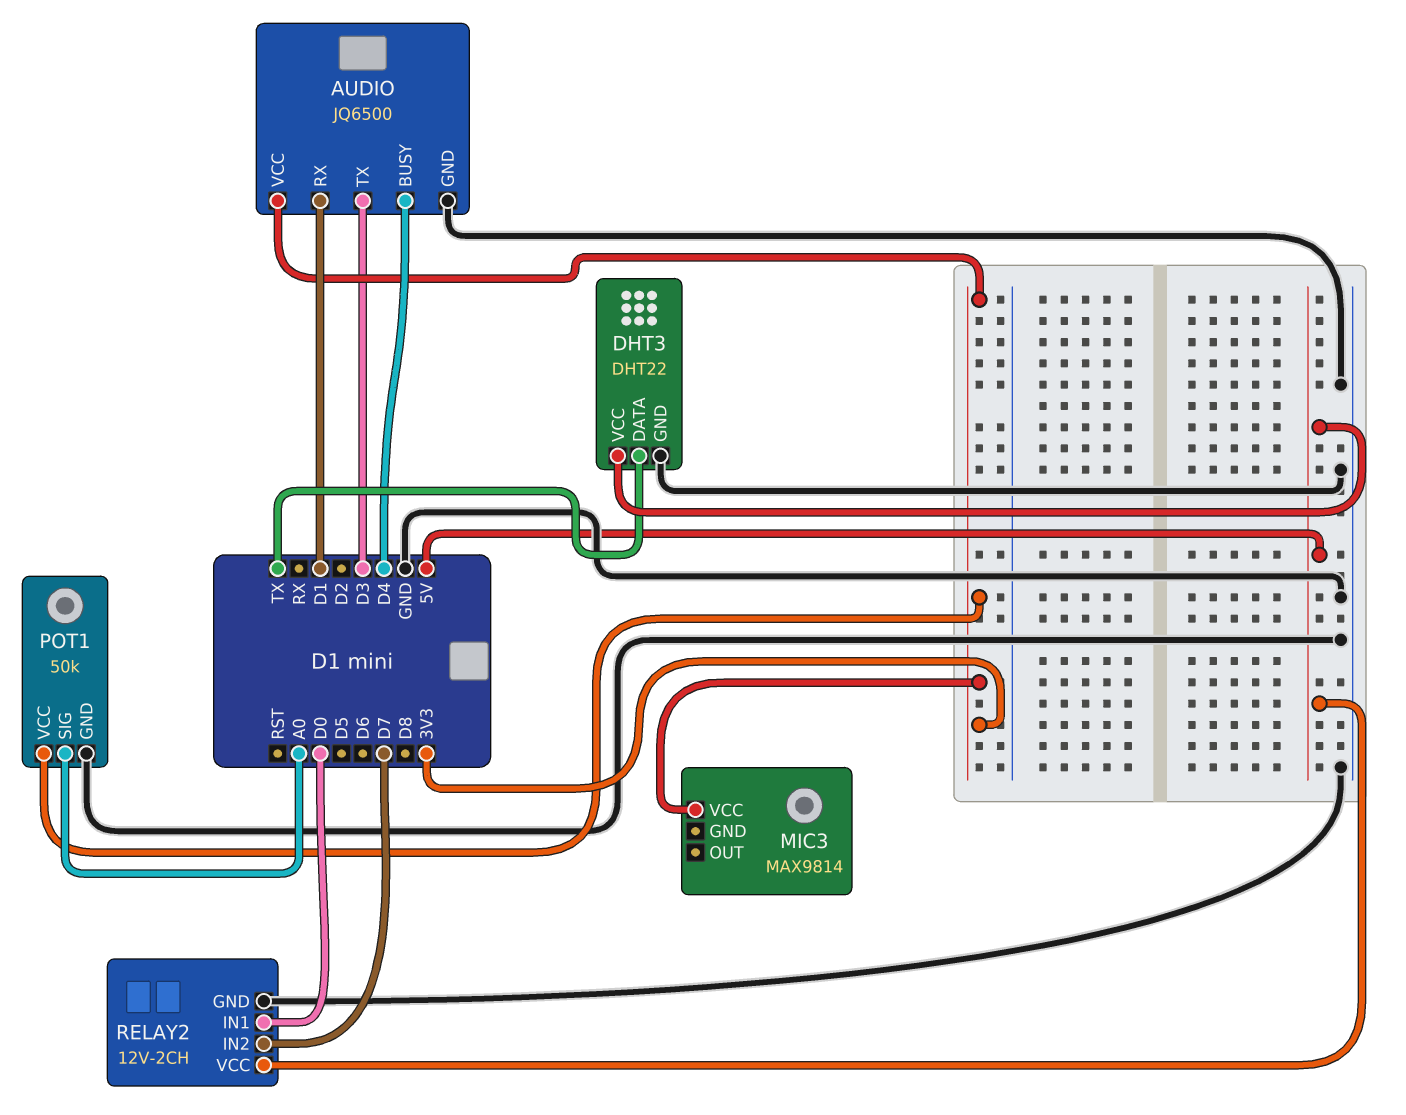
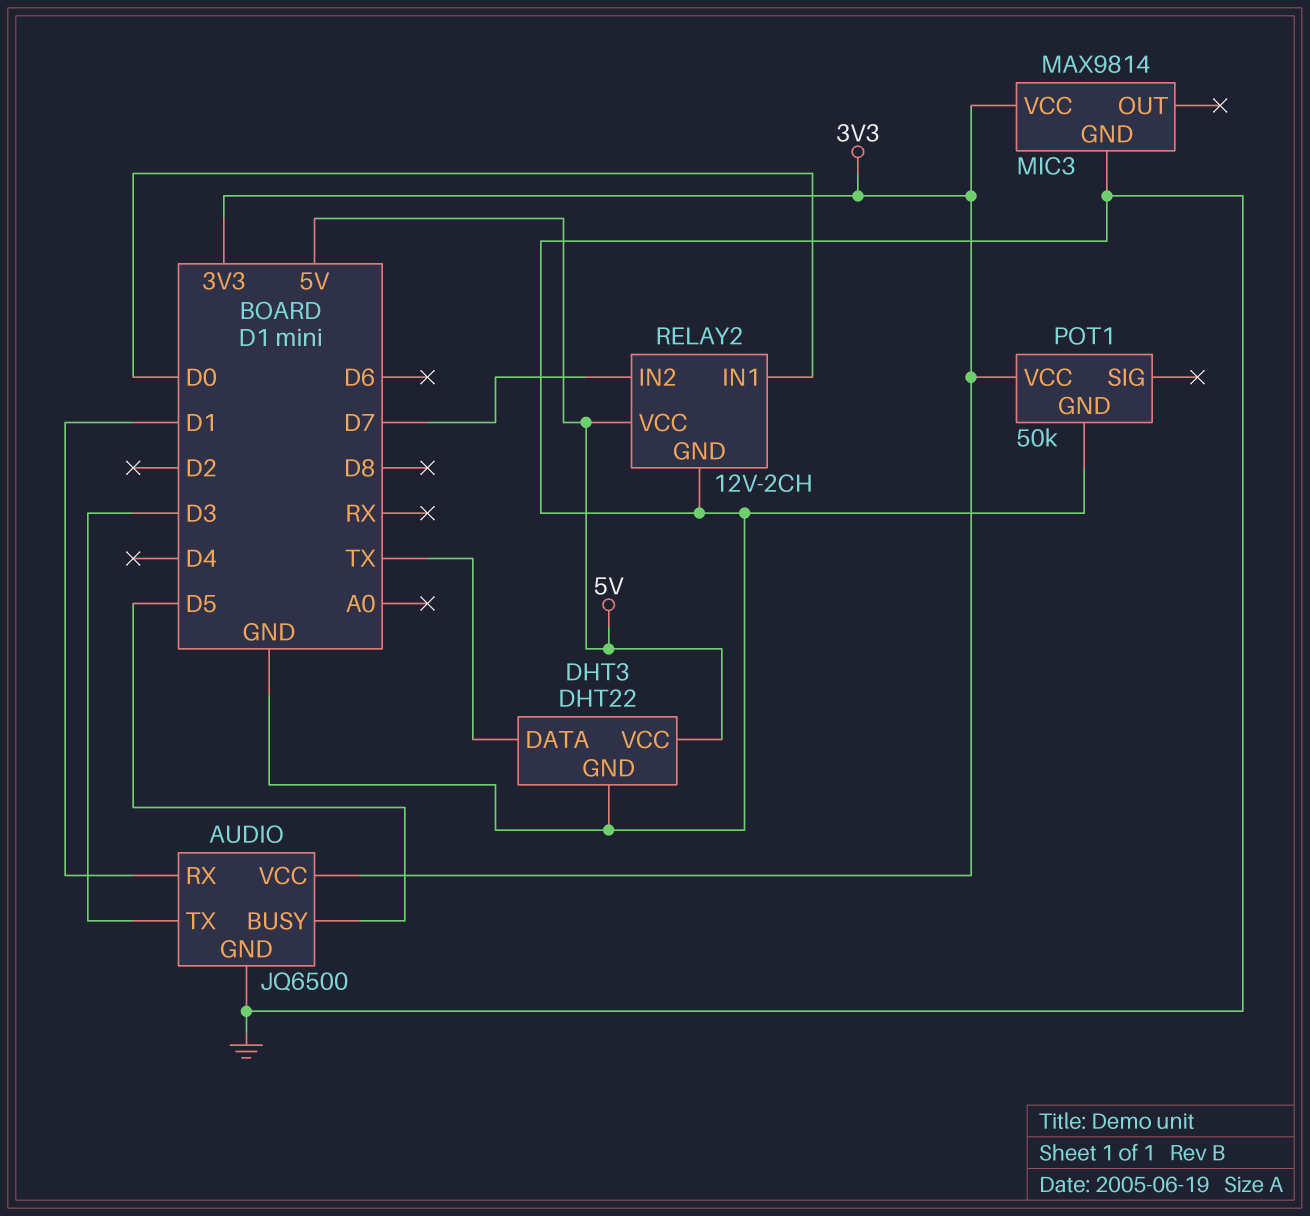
AUDIO pin BUSY: D4 -> D5
MIC3 pin GND: none -> GND
POT1 pin SIG: A0 -> none

